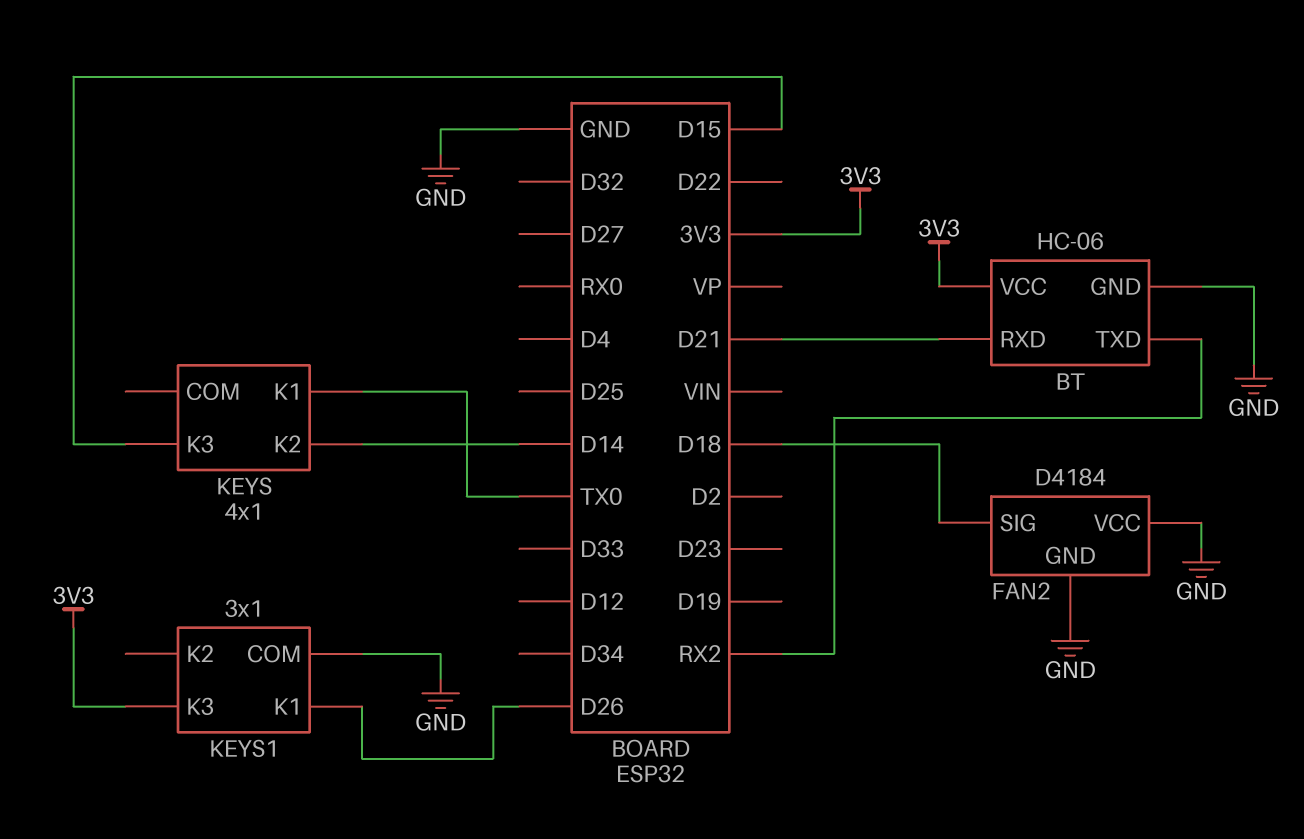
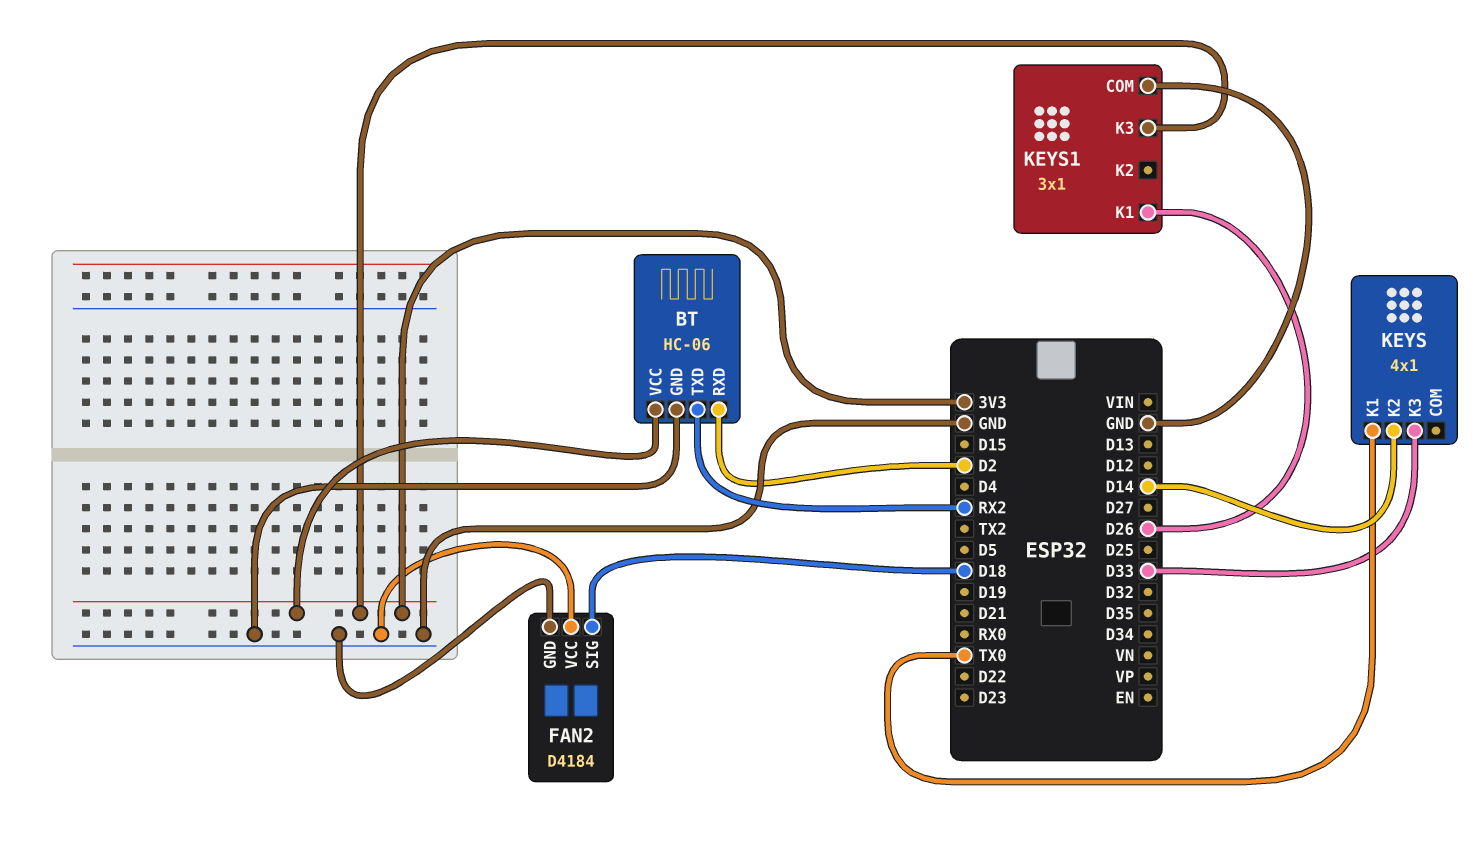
BT pin RXD: D21 -> D2
KEYS pin K3: D15 -> D33

